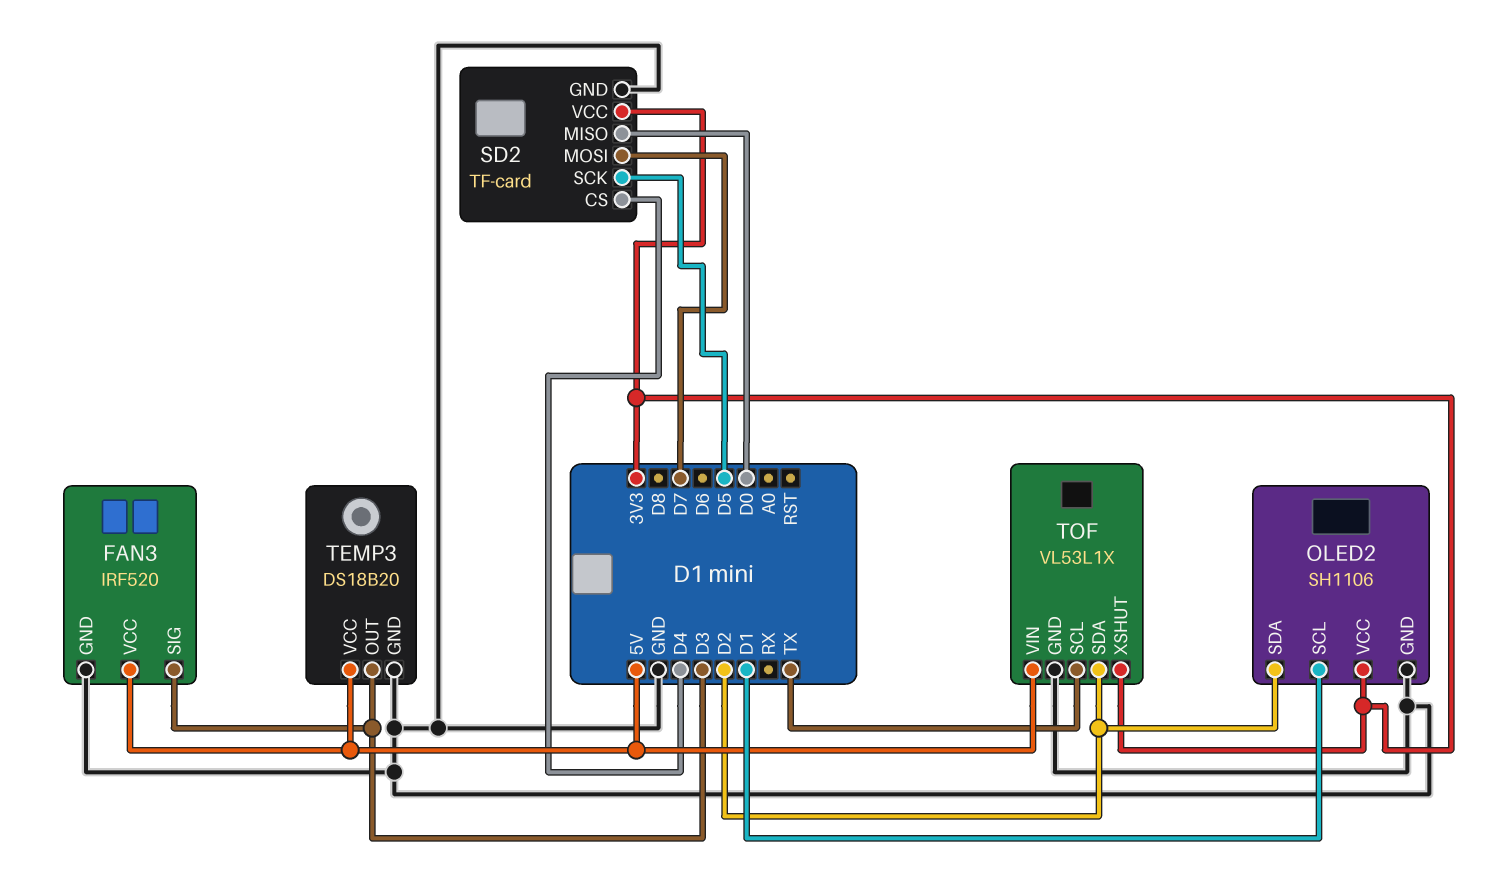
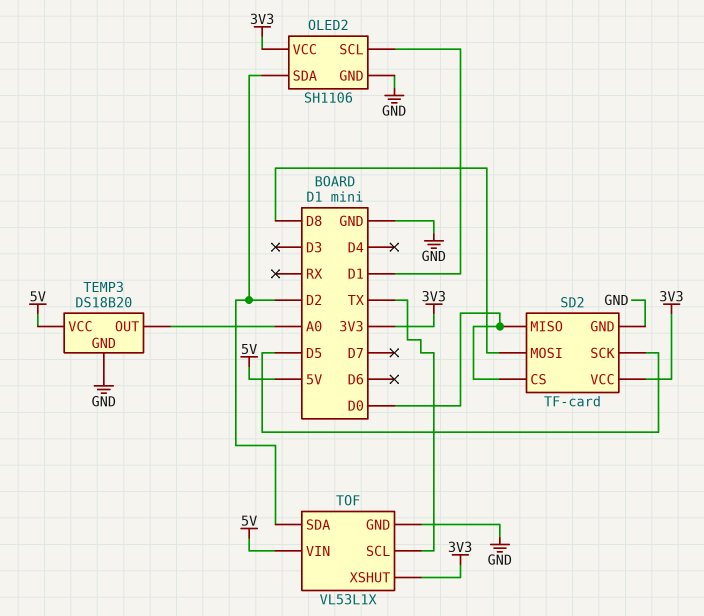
FAN3: IRF520 -> none
FAN3 pin GND: GND -> none
FAN3 pin SIG: D3 -> none
FAN3 pin VCC: 5V -> none
SD2 pin CS: D4 -> D0
SD2 pin MOSI: D7 -> D8
TEMP3 pin OUT: D3 -> A0

